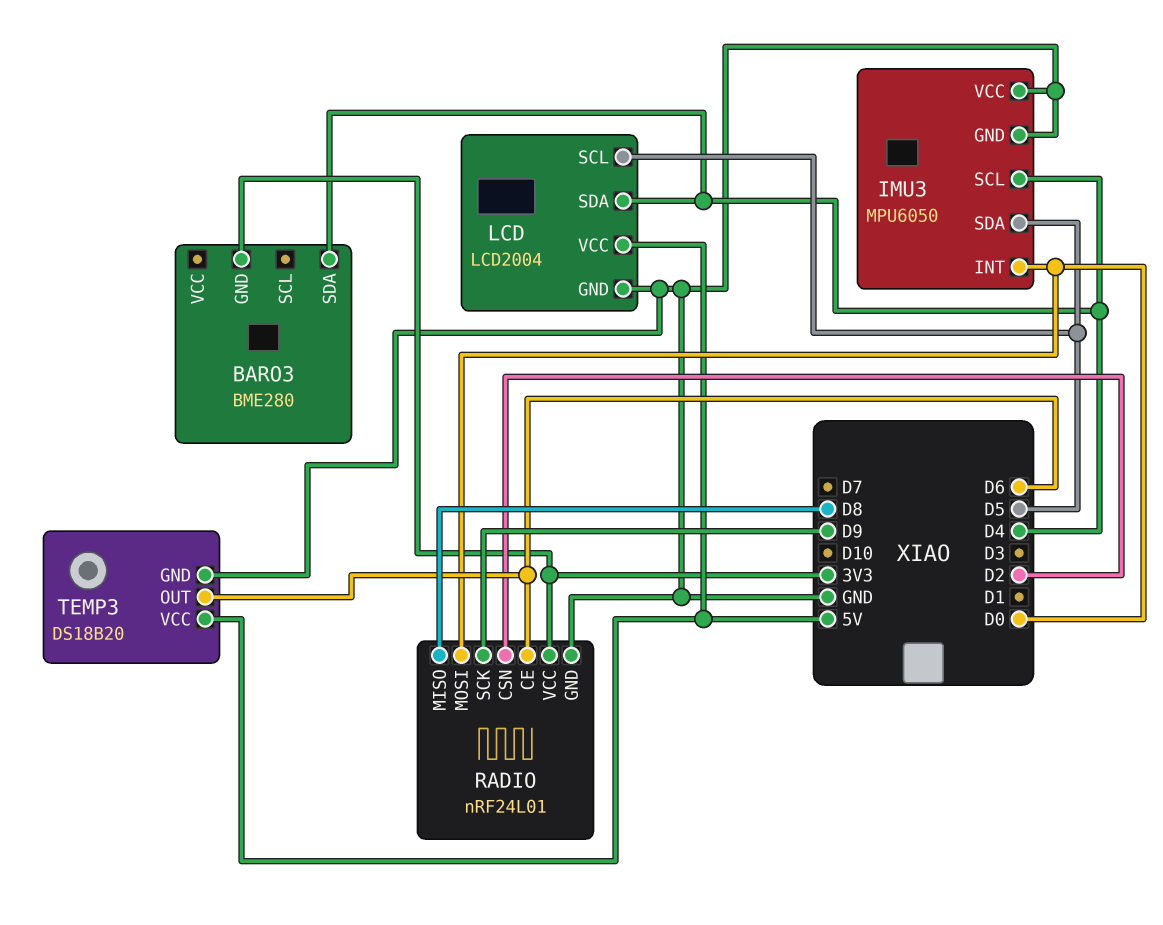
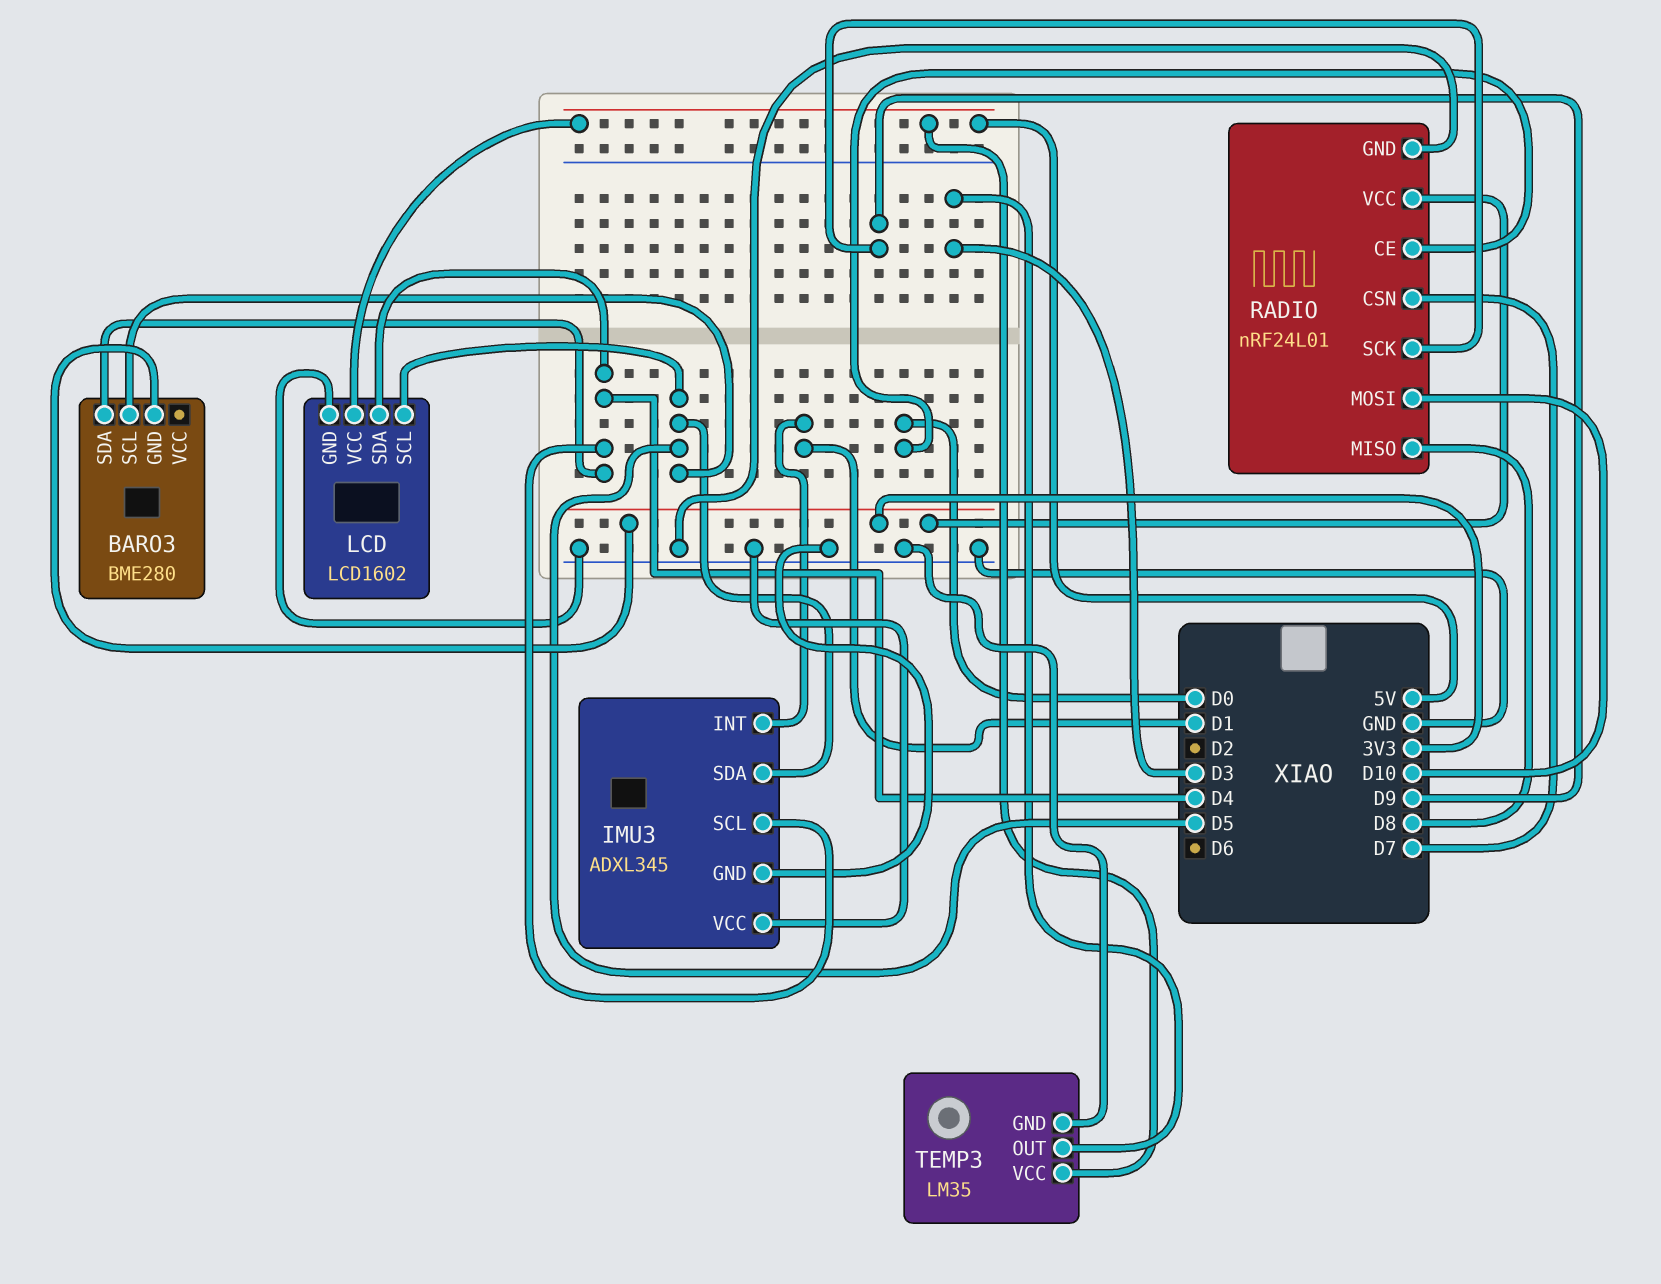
BARO3 pin SCL: none -> D5
IMU3: MPU6050 -> ADXL345
IMU3 pin INT: D0 -> D1
LCD: LCD2004 -> LCD1602
RADIO pin CE: D6 -> D0
RADIO pin CSN: D2 -> D7
RADIO pin MOSI: D0 -> D10
TEMP3: DS18B20 -> LM35
TEMP3 pin OUT: D6 -> D3

